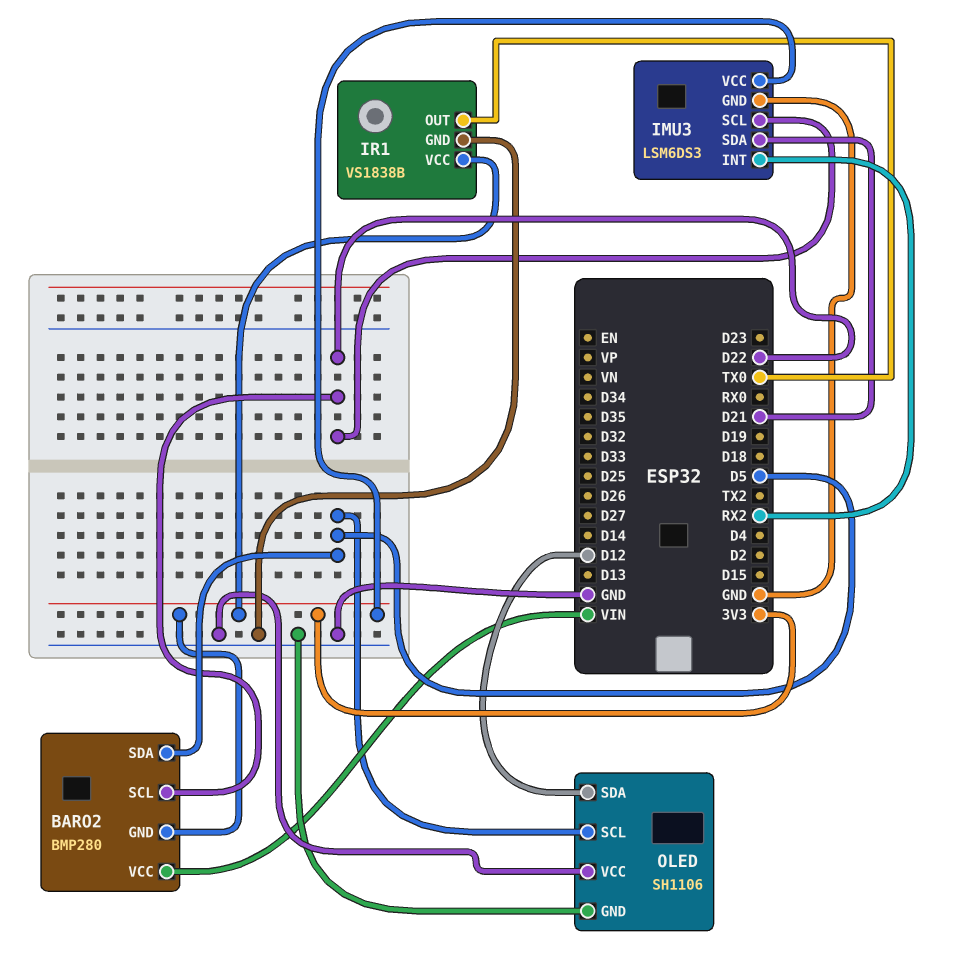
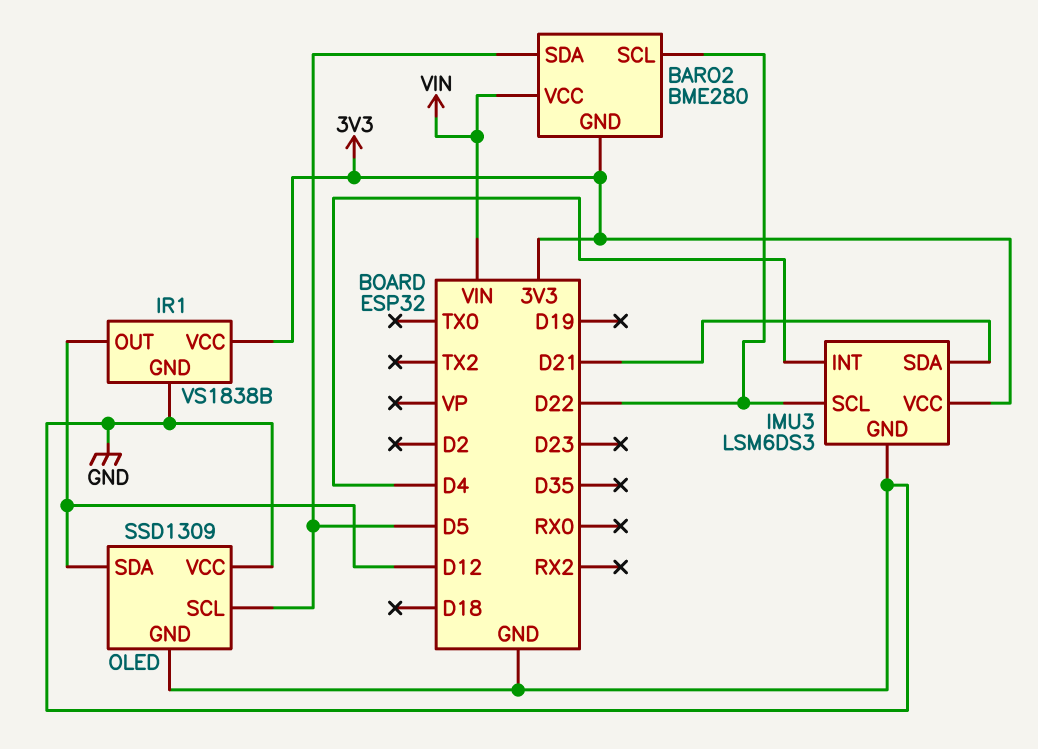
BARO2: BMP280 -> BME280
IMU3 pin INT: RX2 -> D4
IR1 pin OUT: TX0 -> D12
OLED: SH1106 -> SSD1309

